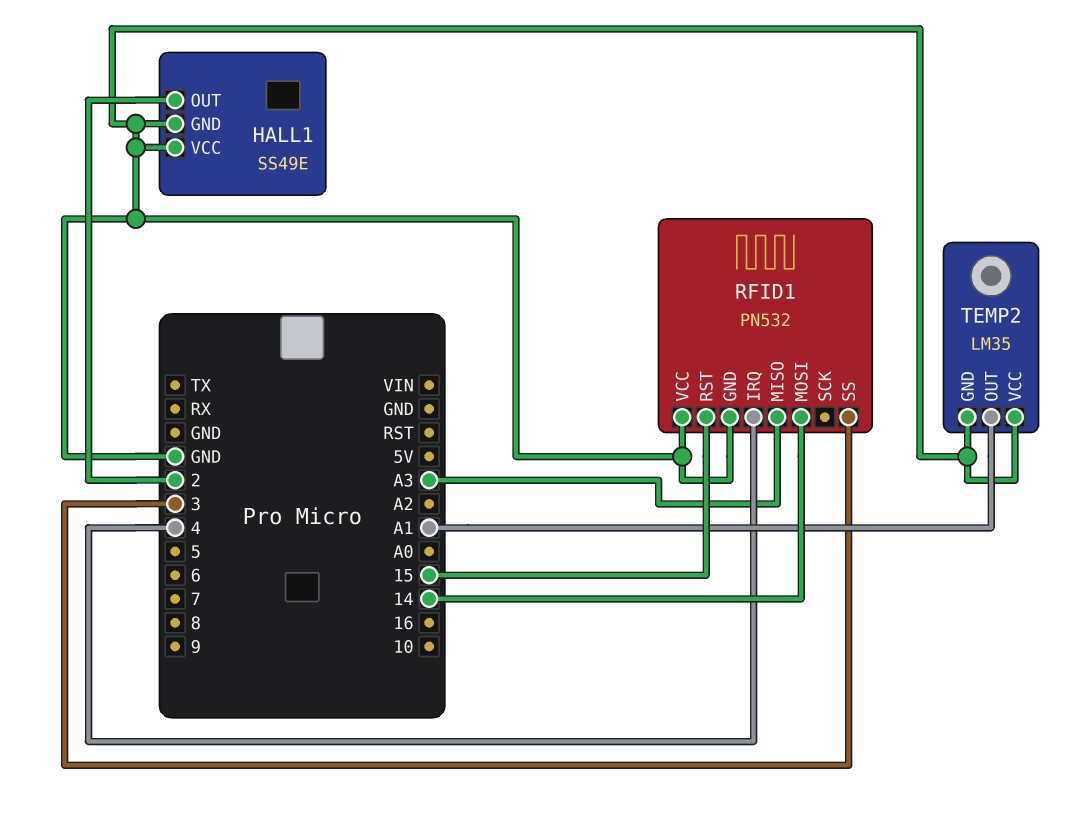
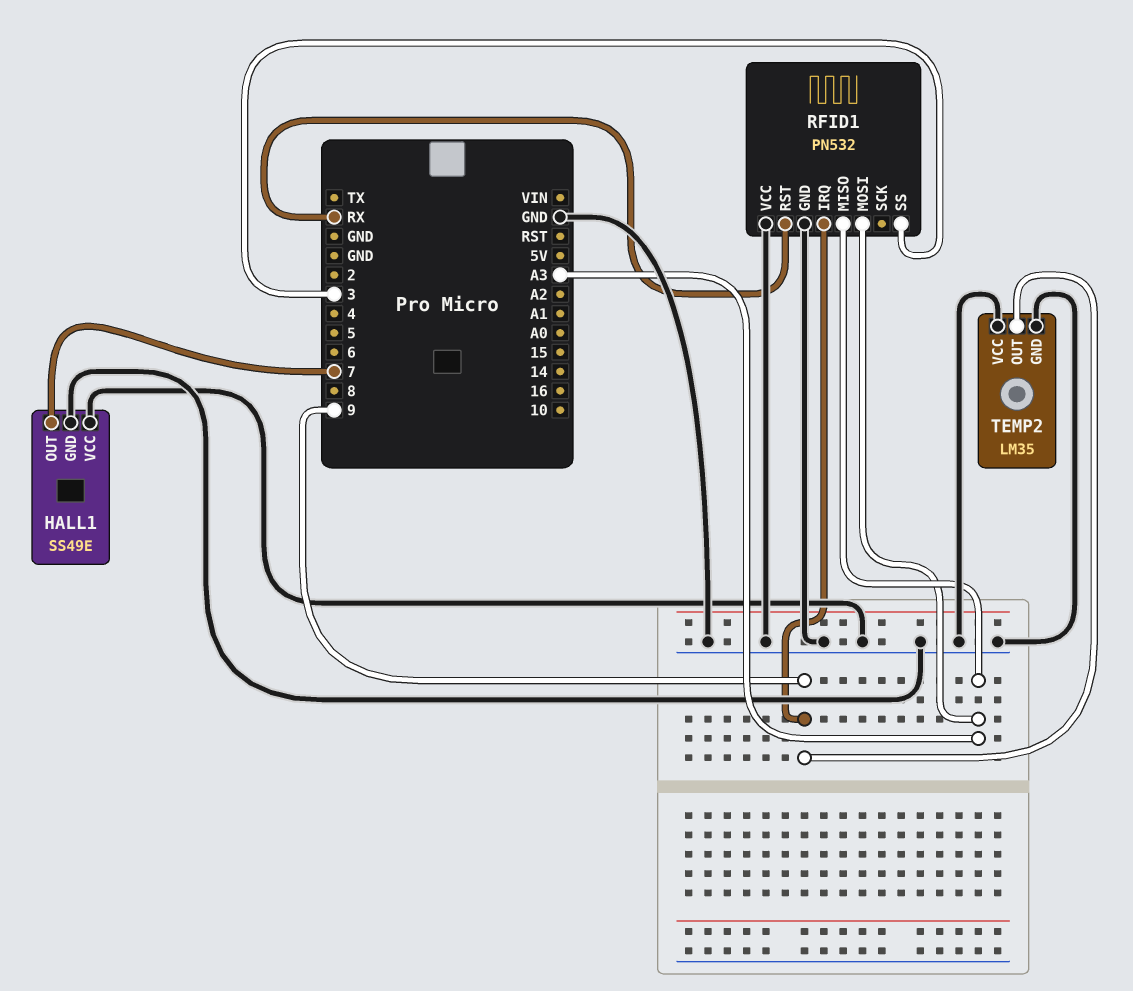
HALL1 pin OUT: 2 -> 7
RFID1 pin IRQ: 4 -> 9
RFID1 pin MOSI: 14 -> A3
RFID1 pin RST: 15 -> RX
TEMP2 pin OUT: A1 -> 9

